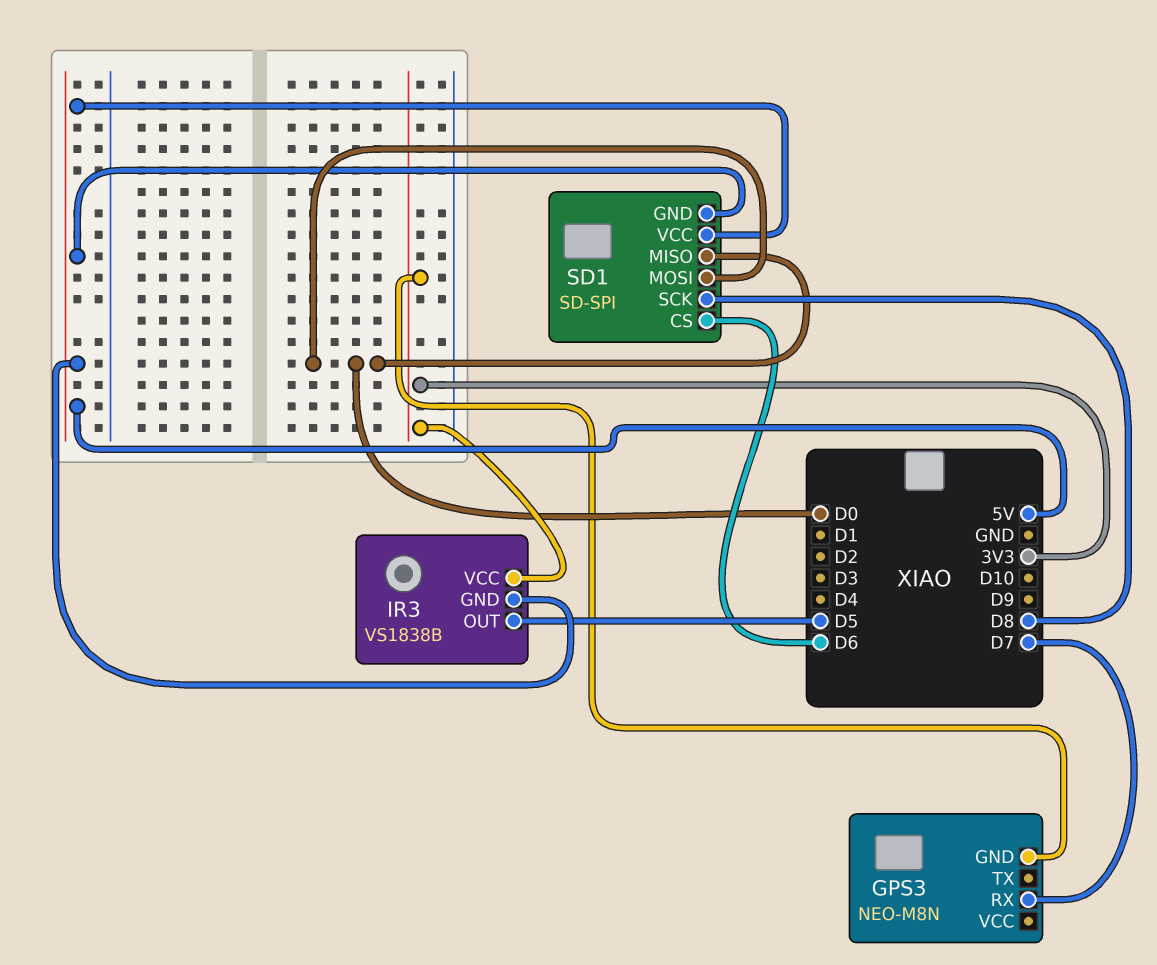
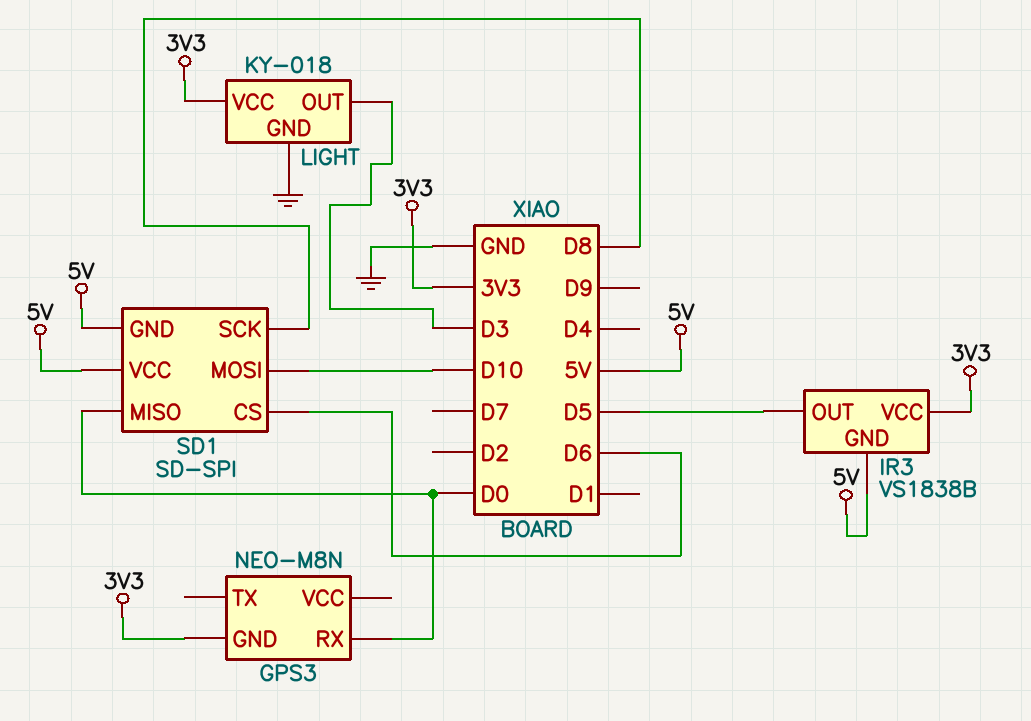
GPS3 pin RX: D7 -> D0
LIGHT: none -> KY-018
LIGHT pin GND: none -> GND
LIGHT pin OUT: none -> D3
LIGHT pin VCC: none -> 3V3
SD1 pin MOSI: D0 -> D10

